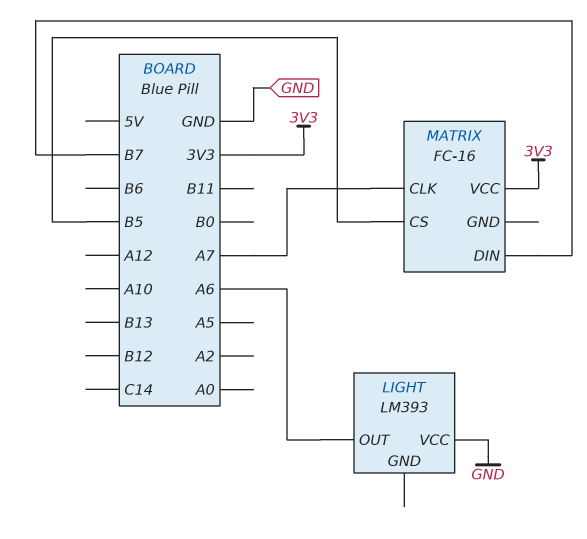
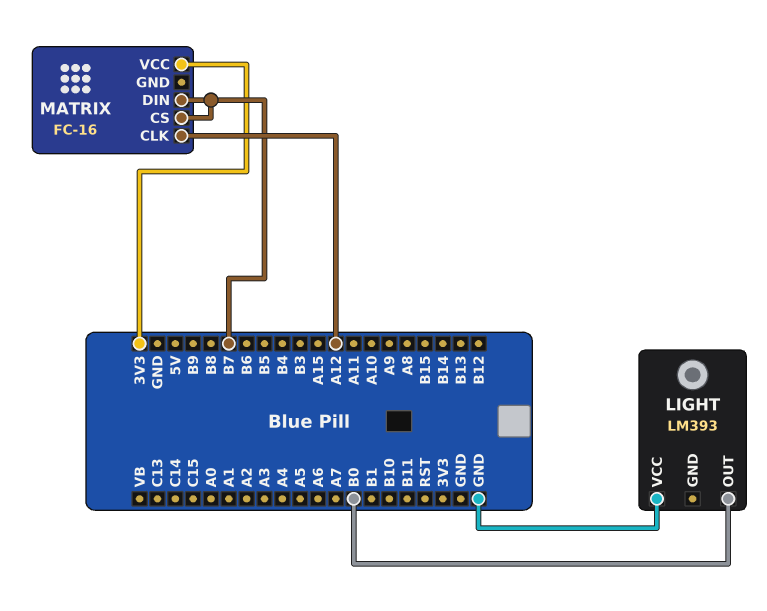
LIGHT pin OUT: A6 -> B0
MATRIX pin CLK: A7 -> A12
MATRIX pin CS: B5 -> B7

